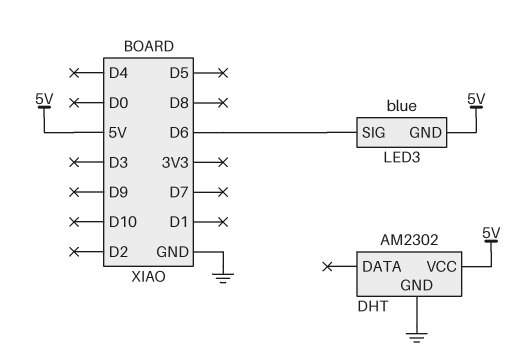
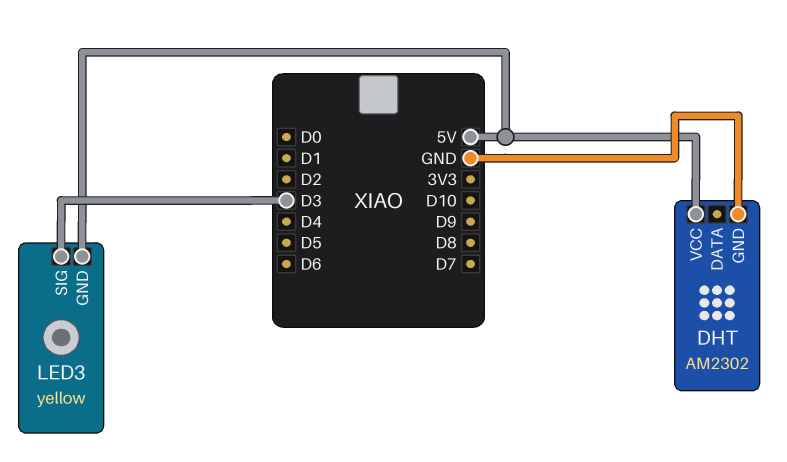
LED3: blue -> yellow
LED3 pin SIG: D6 -> D3

